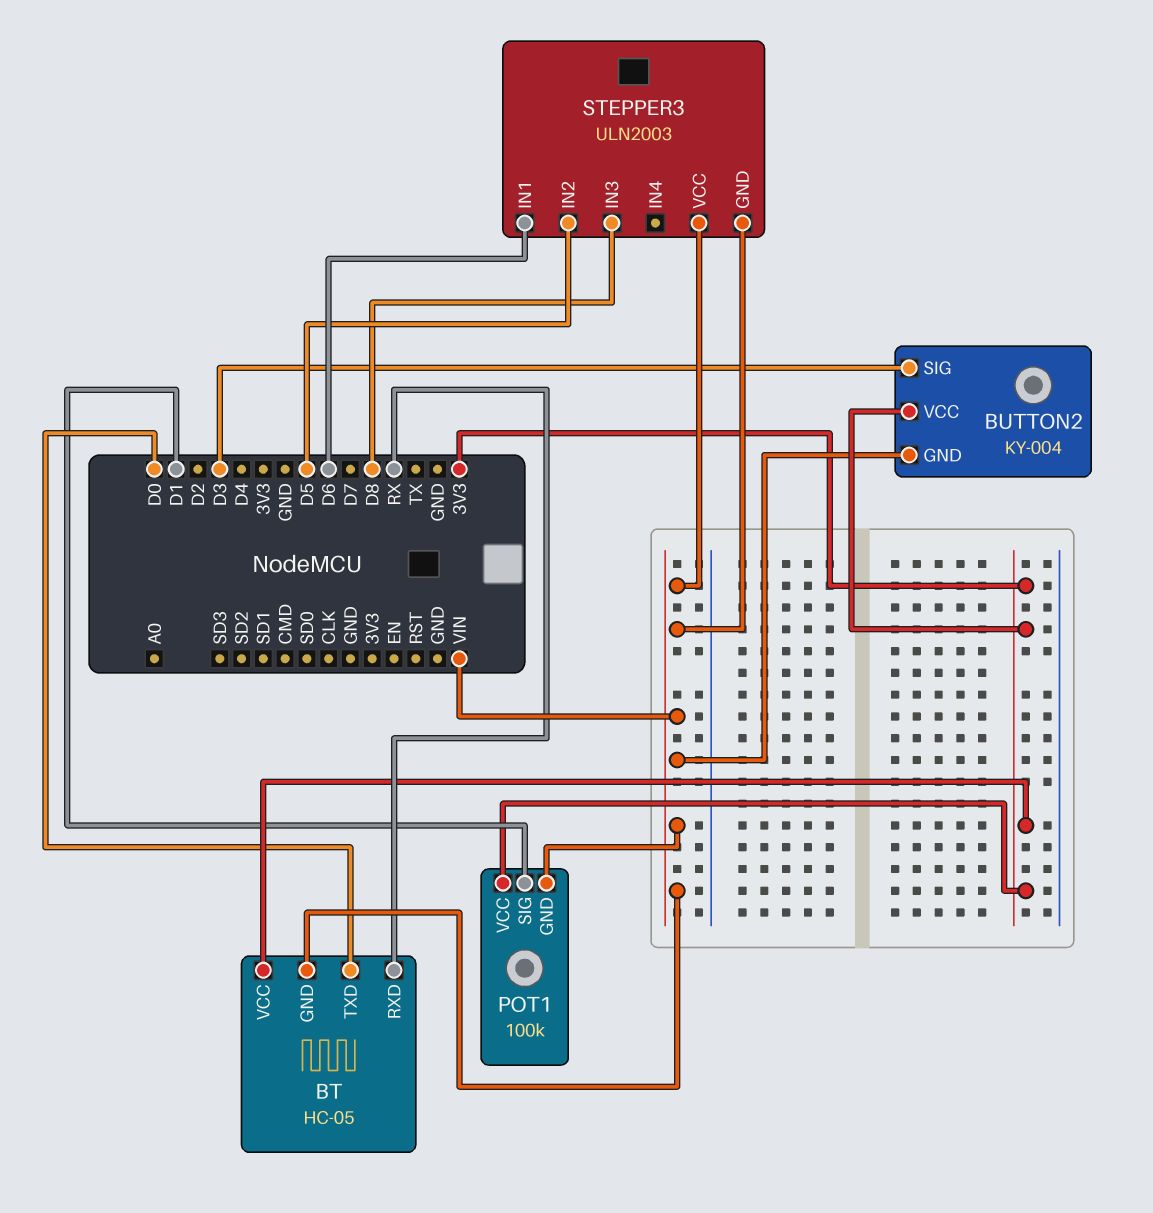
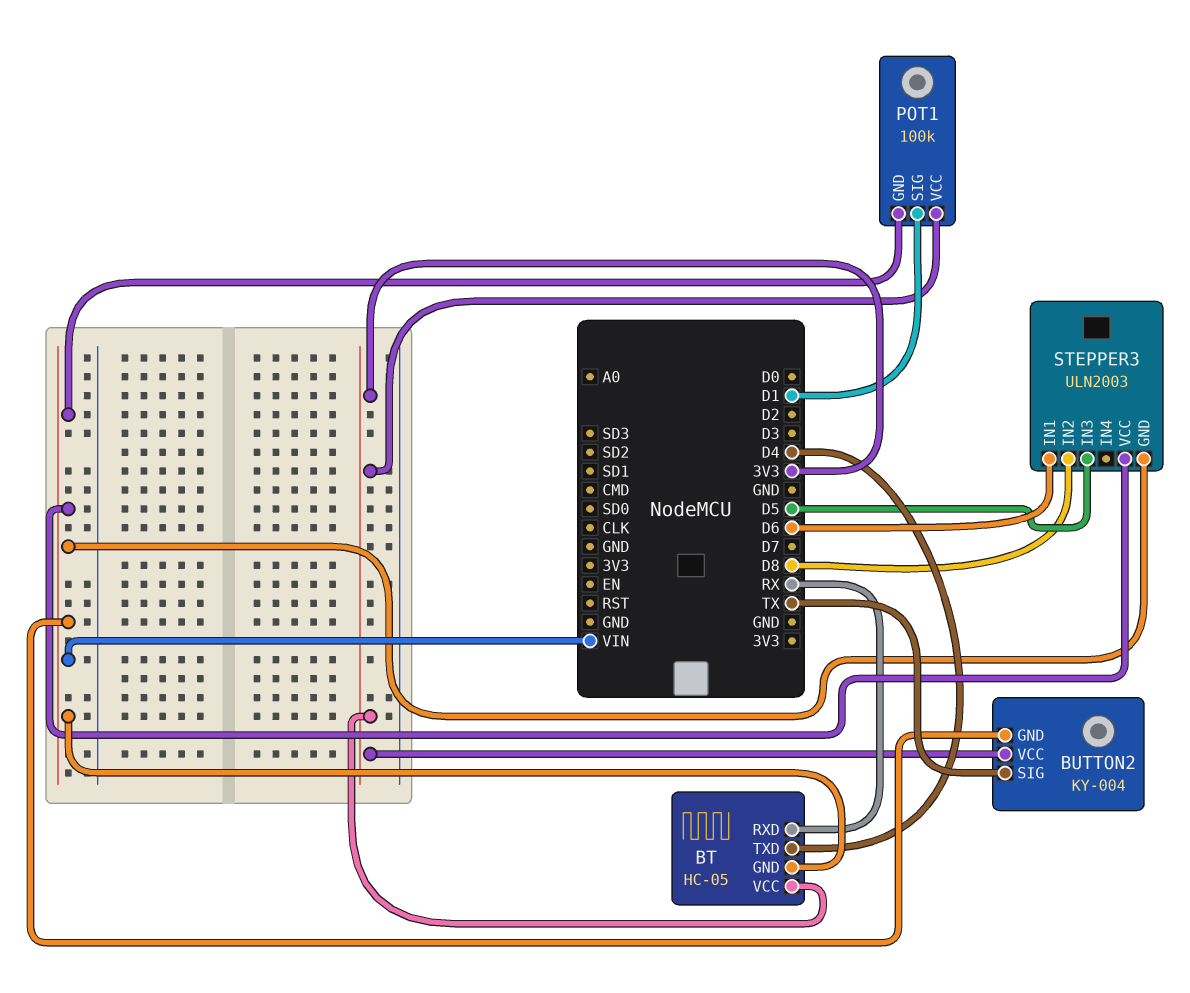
BT pin TXD: D0 -> D4
BUTTON2 pin SIG: D3 -> TX
STEPPER3 pin IN2: D5 -> D8
STEPPER3 pin IN3: D8 -> D5

